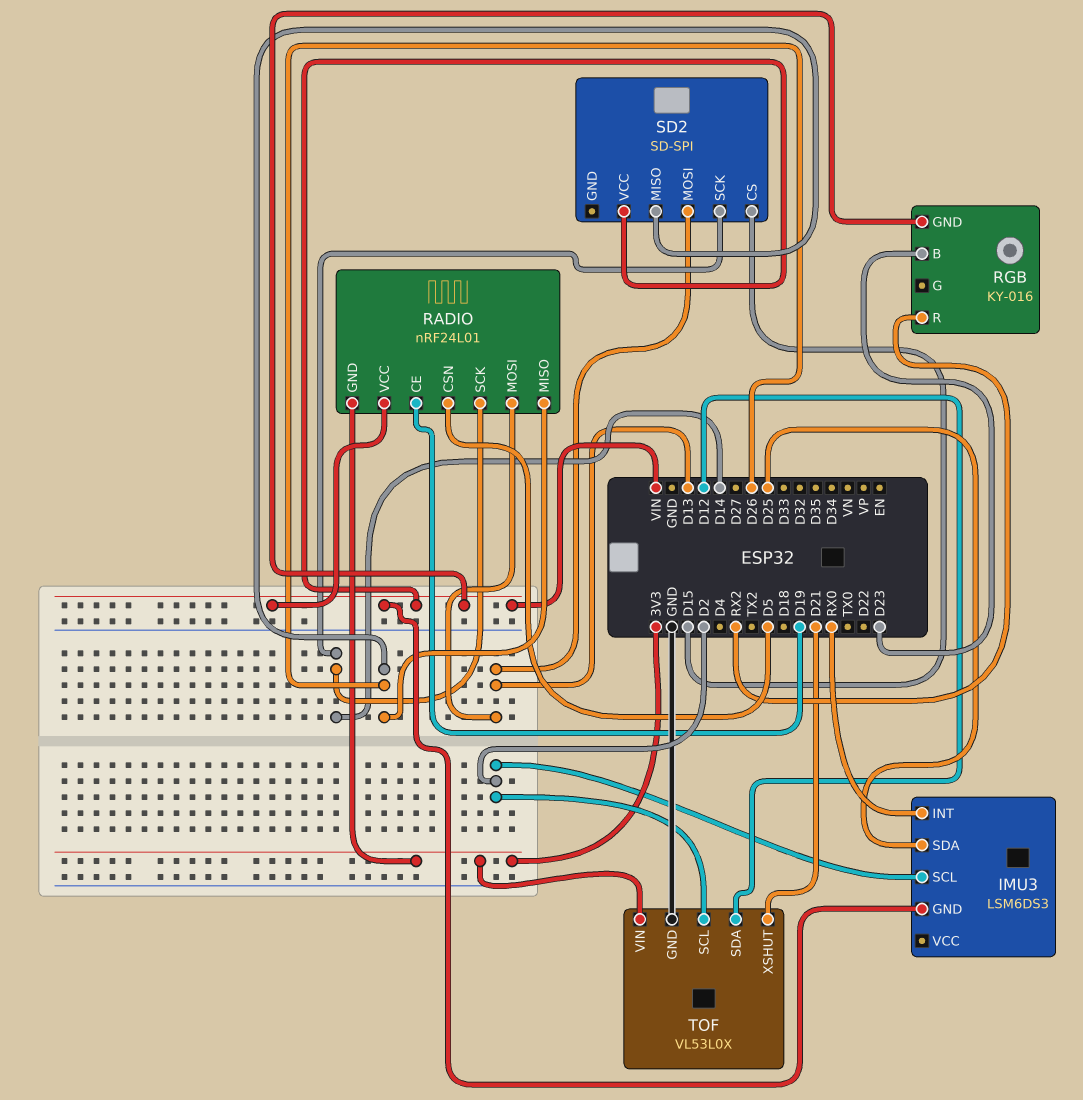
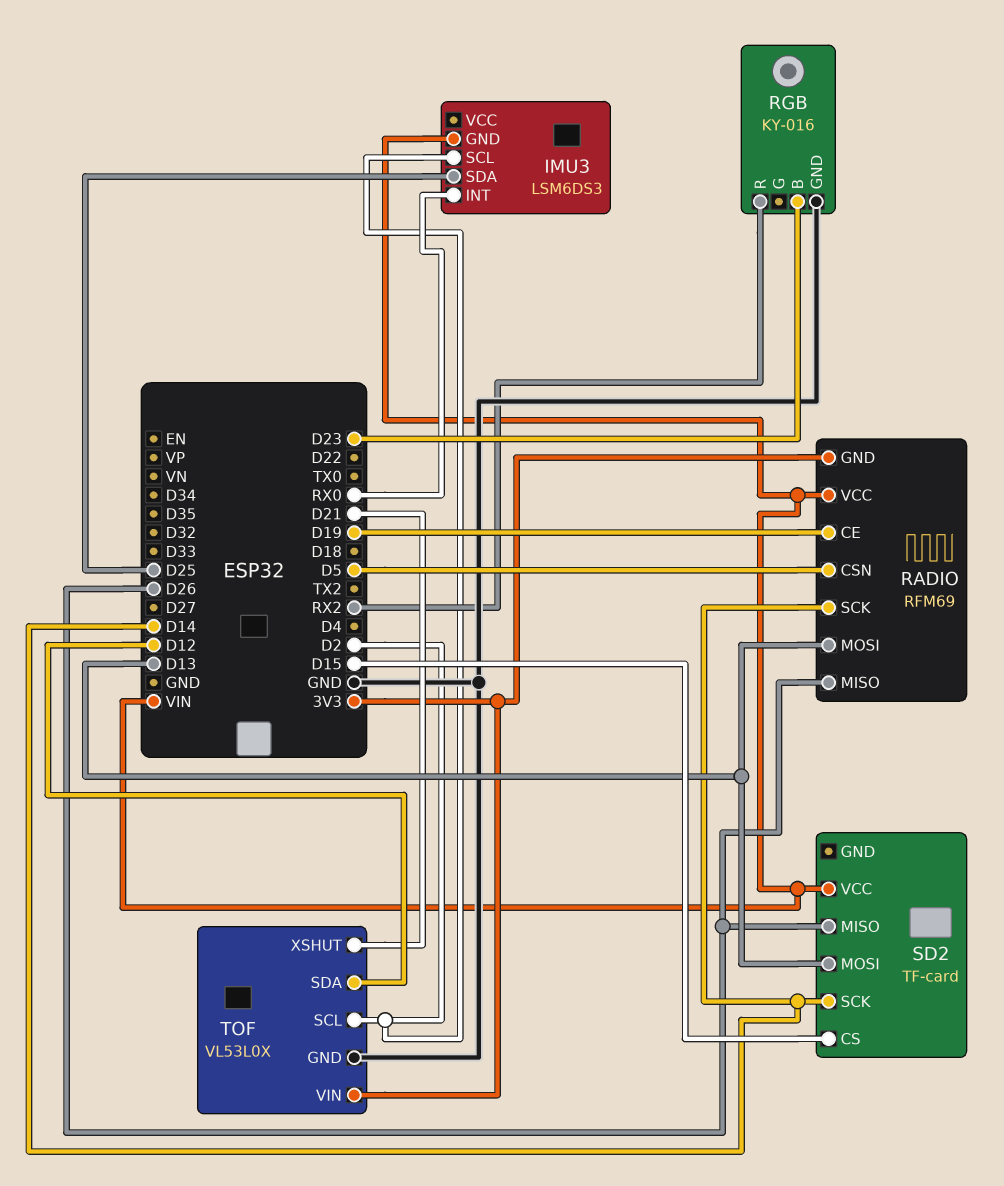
RADIO: nRF24L01 -> RFM69
RGB pin GND: VIN -> GND
SD2: SD-SPI -> TF-card

